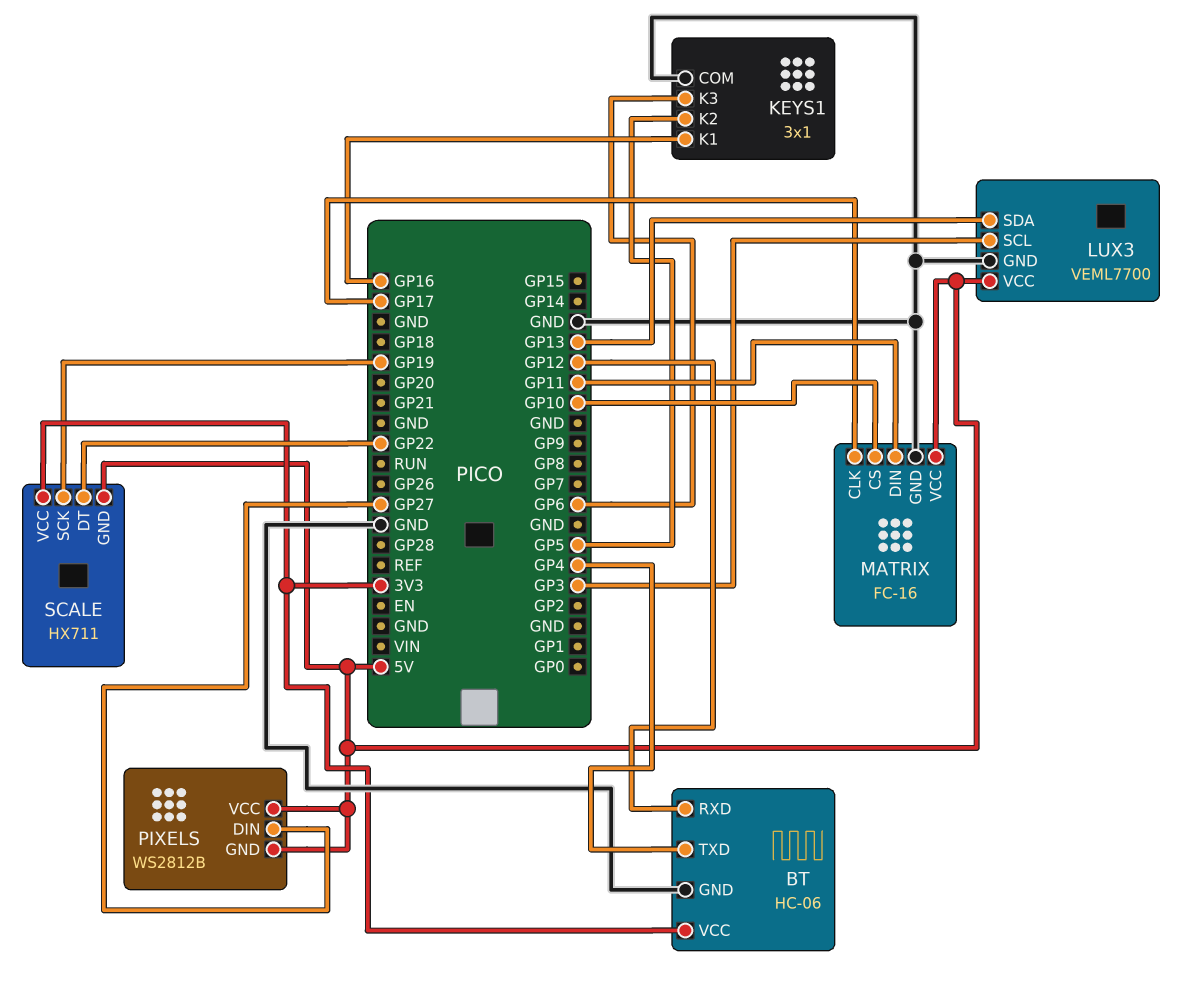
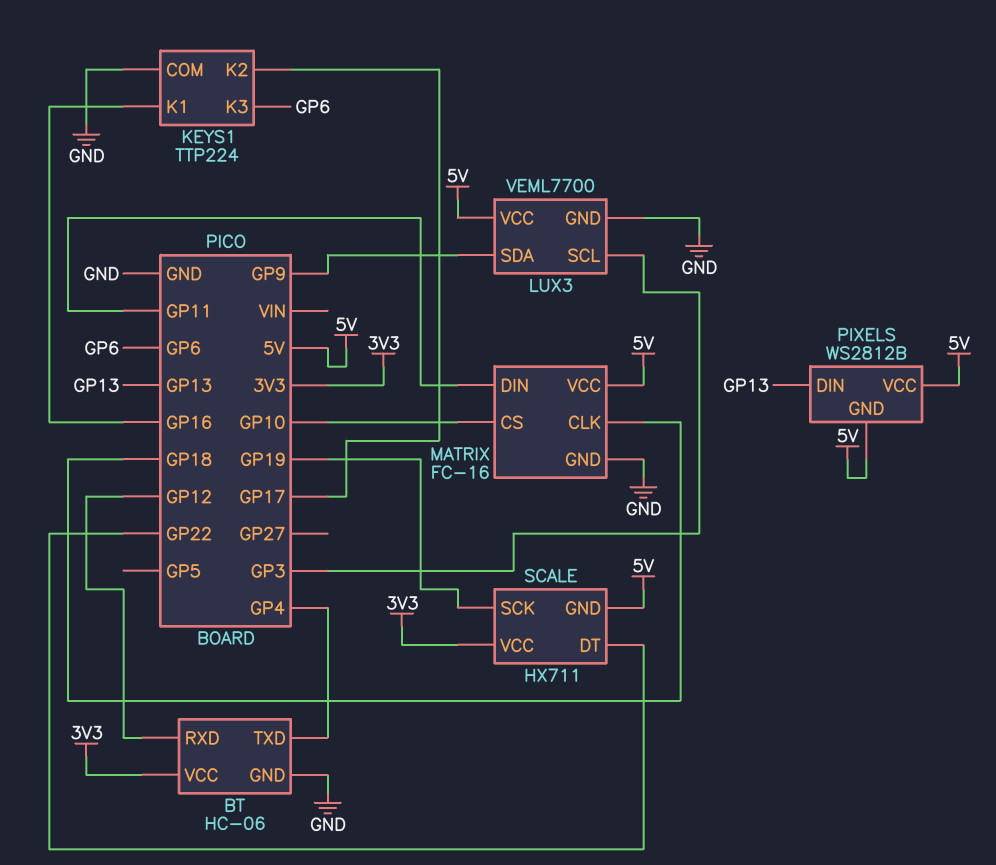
KEYS1: 3x1 -> TTP224
KEYS1 pin K2: GP5 -> GP17
LUX3 pin SDA: GP13 -> GP9
MATRIX pin CLK: GP17 -> GP18
PIXELS pin DIN: GP27 -> GP13

